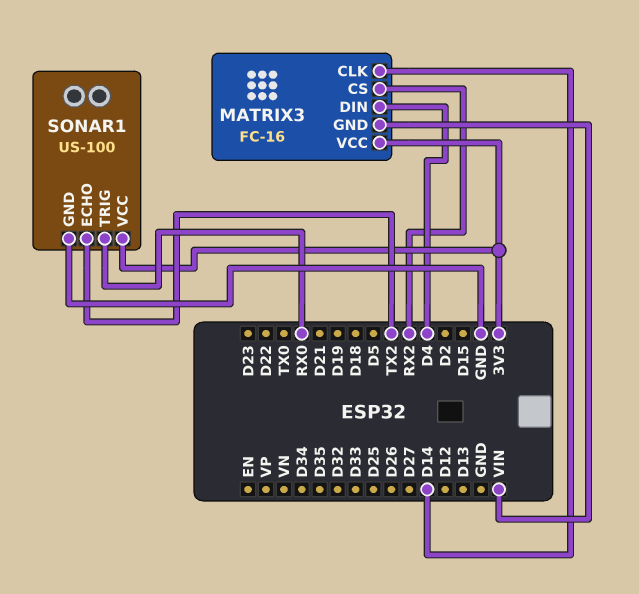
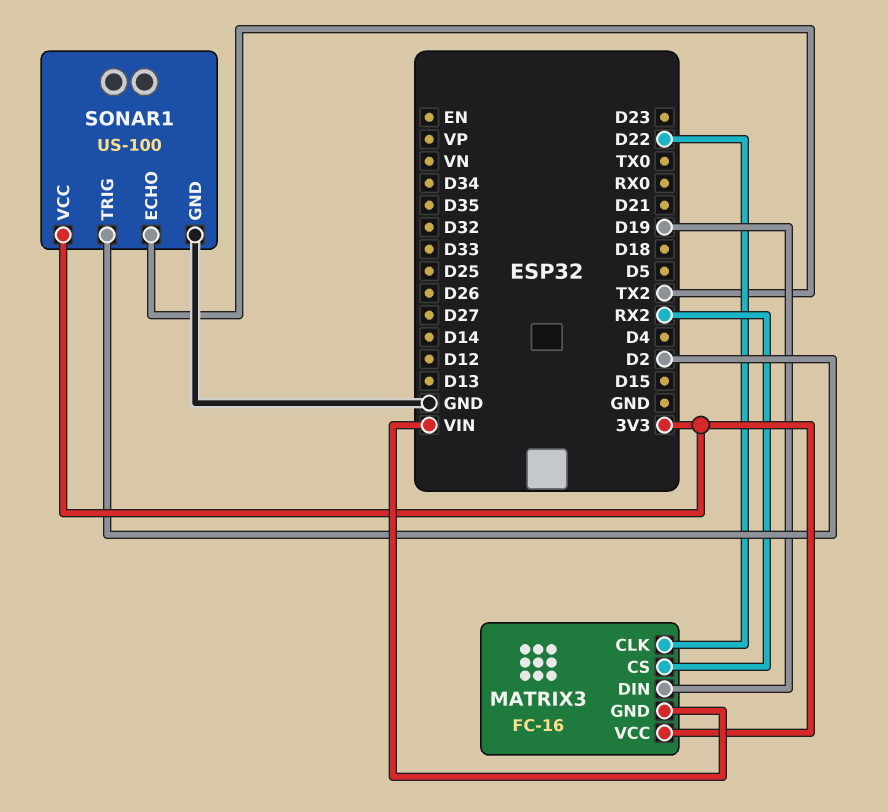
MATRIX3 pin CLK: D14 -> D22
MATRIX3 pin DIN: D4 -> D19
SONAR1 pin TRIG: RX0 -> D2

